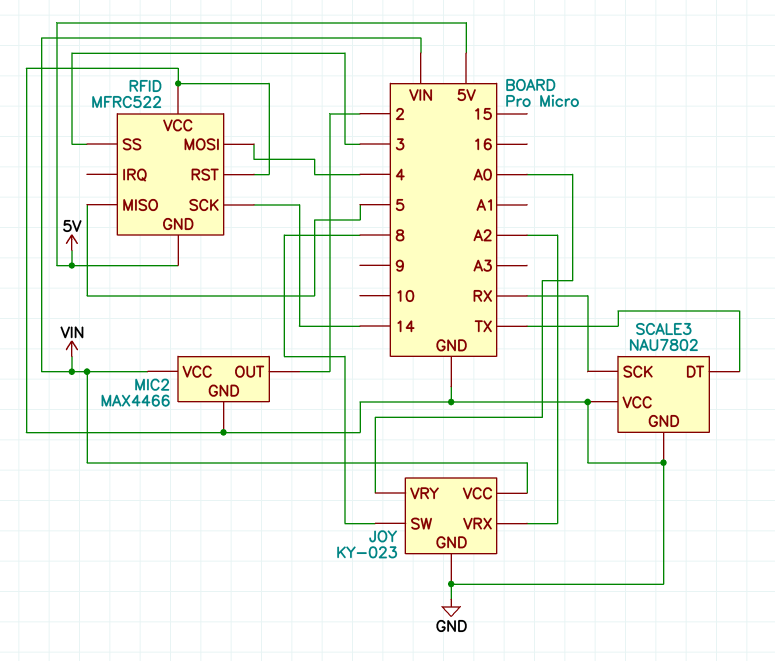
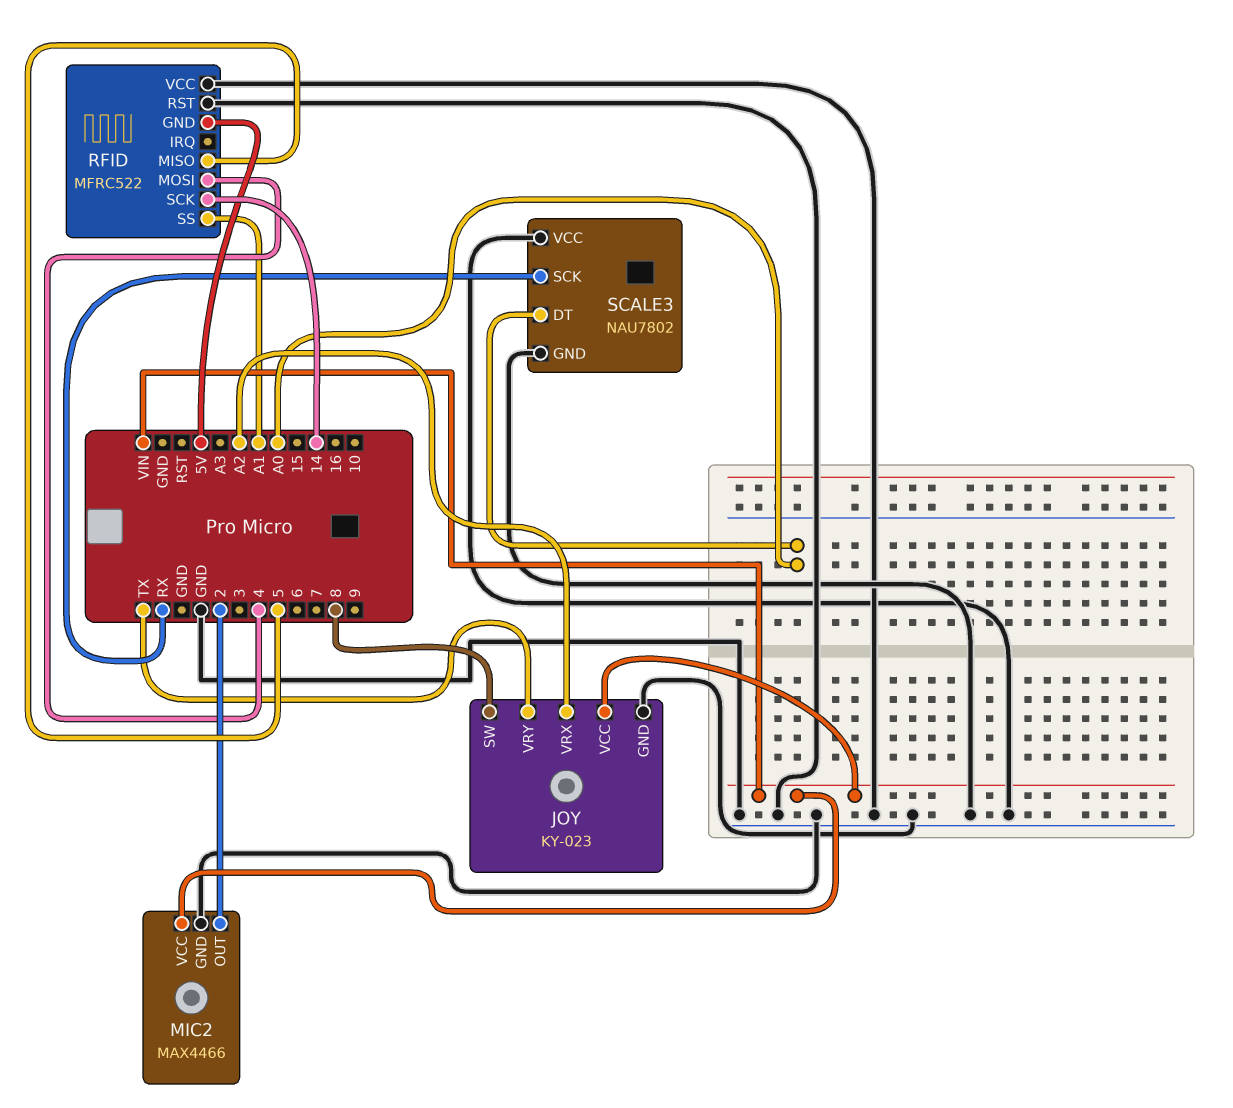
JOY pin VRY: A0 -> TX
RFID pin SS: 3 -> A1
SCALE3 pin DT: TX -> A0

